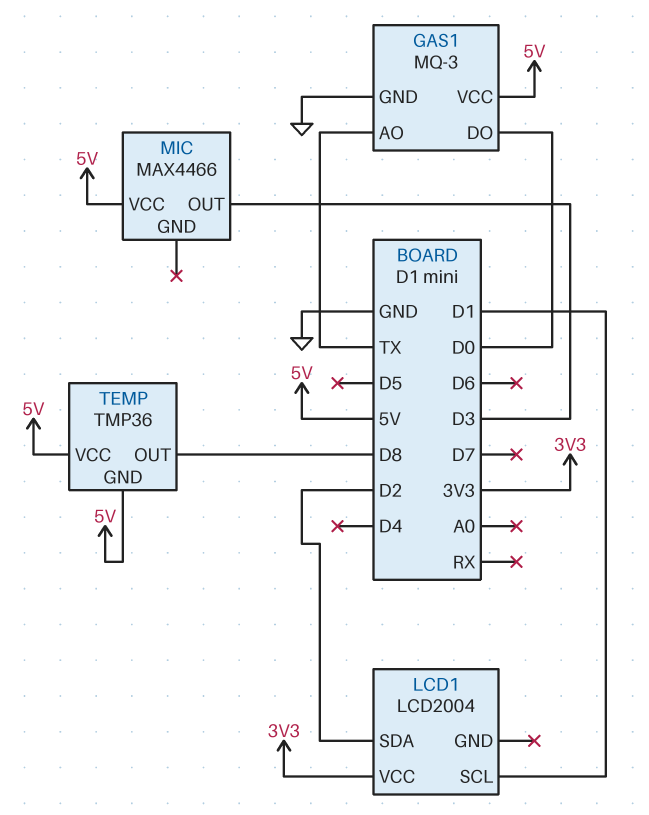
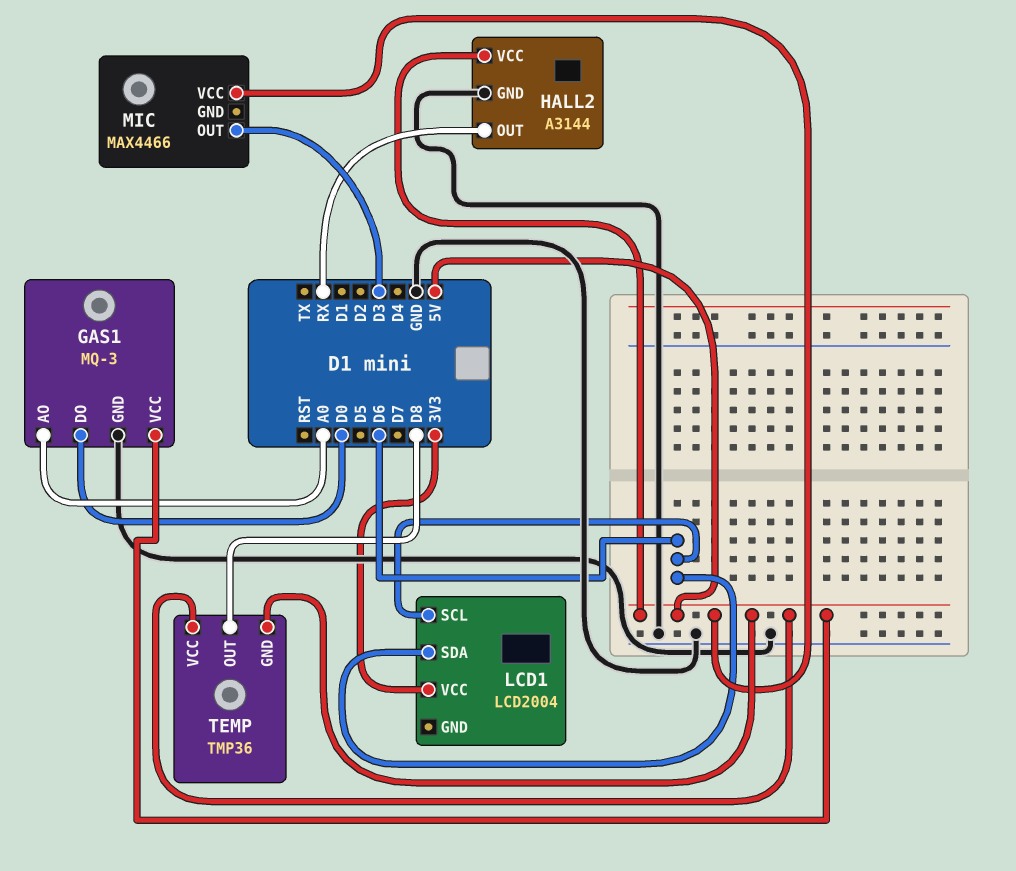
GAS1 pin AO: TX -> A0
HALL2: none -> A3144
HALL2 pin GND: none -> GND
HALL2 pin OUT: none -> RX
HALL2 pin VCC: none -> 5V
LCD1 pin SCL: D1 -> D6
LCD1 pin SDA: D2 -> D6

